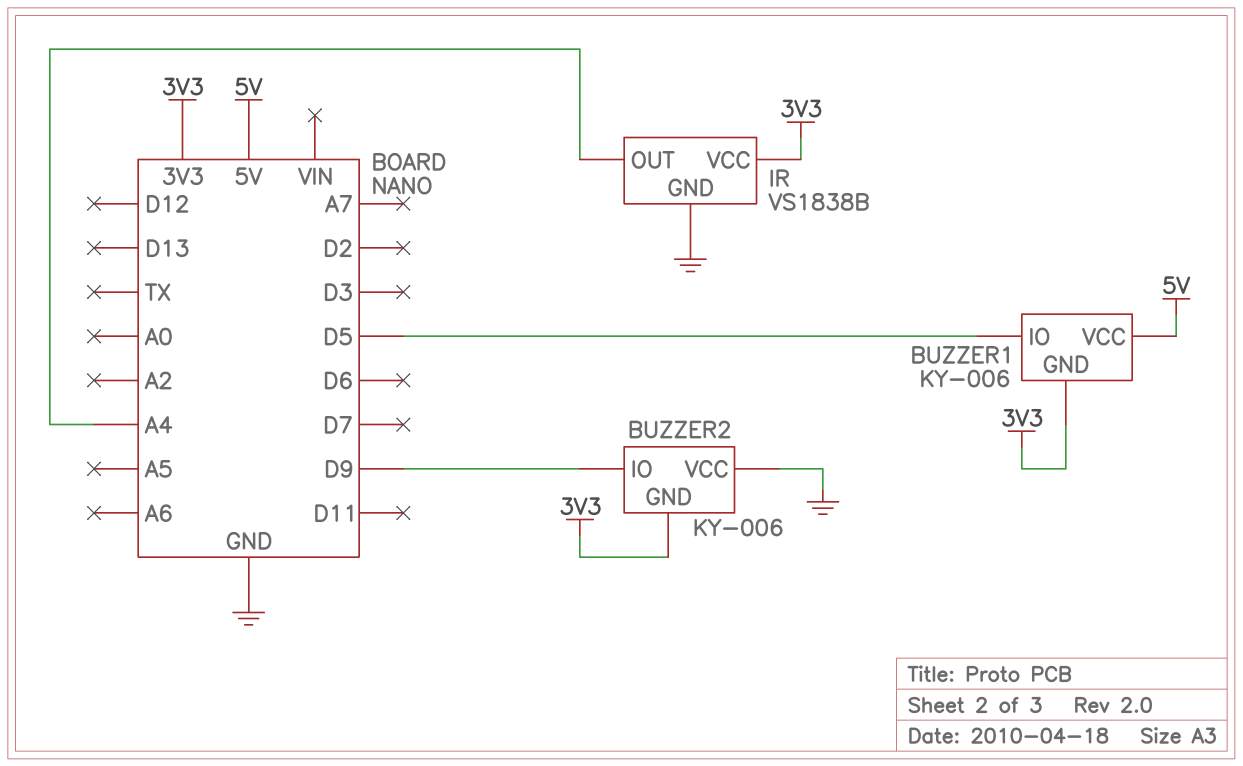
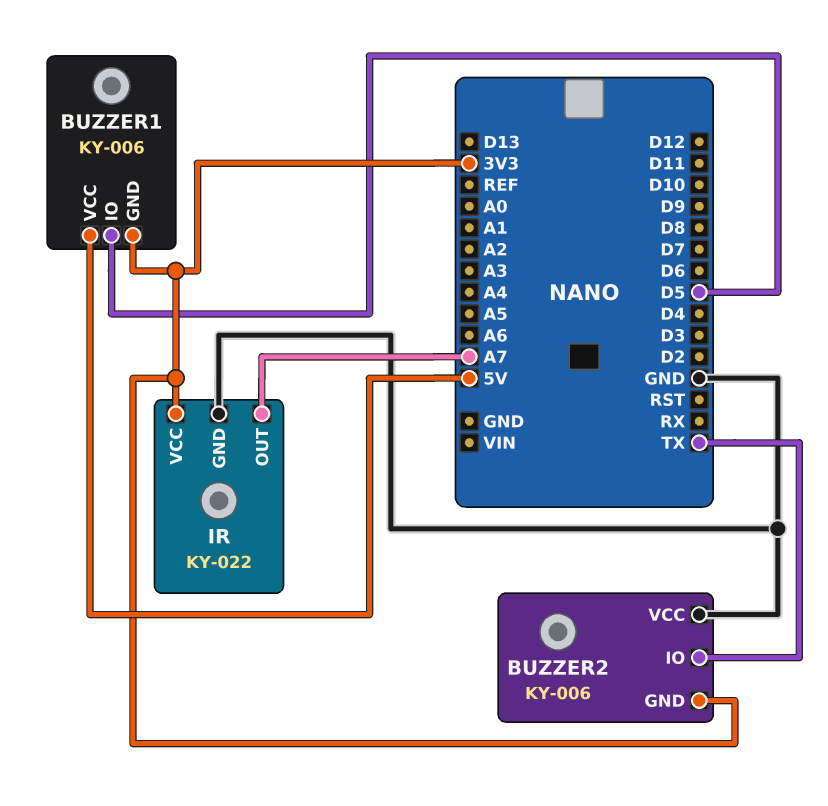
BUZZER2 pin IO: D9 -> TX
IR: VS1838B -> KY-022
IR pin OUT: A4 -> A7

